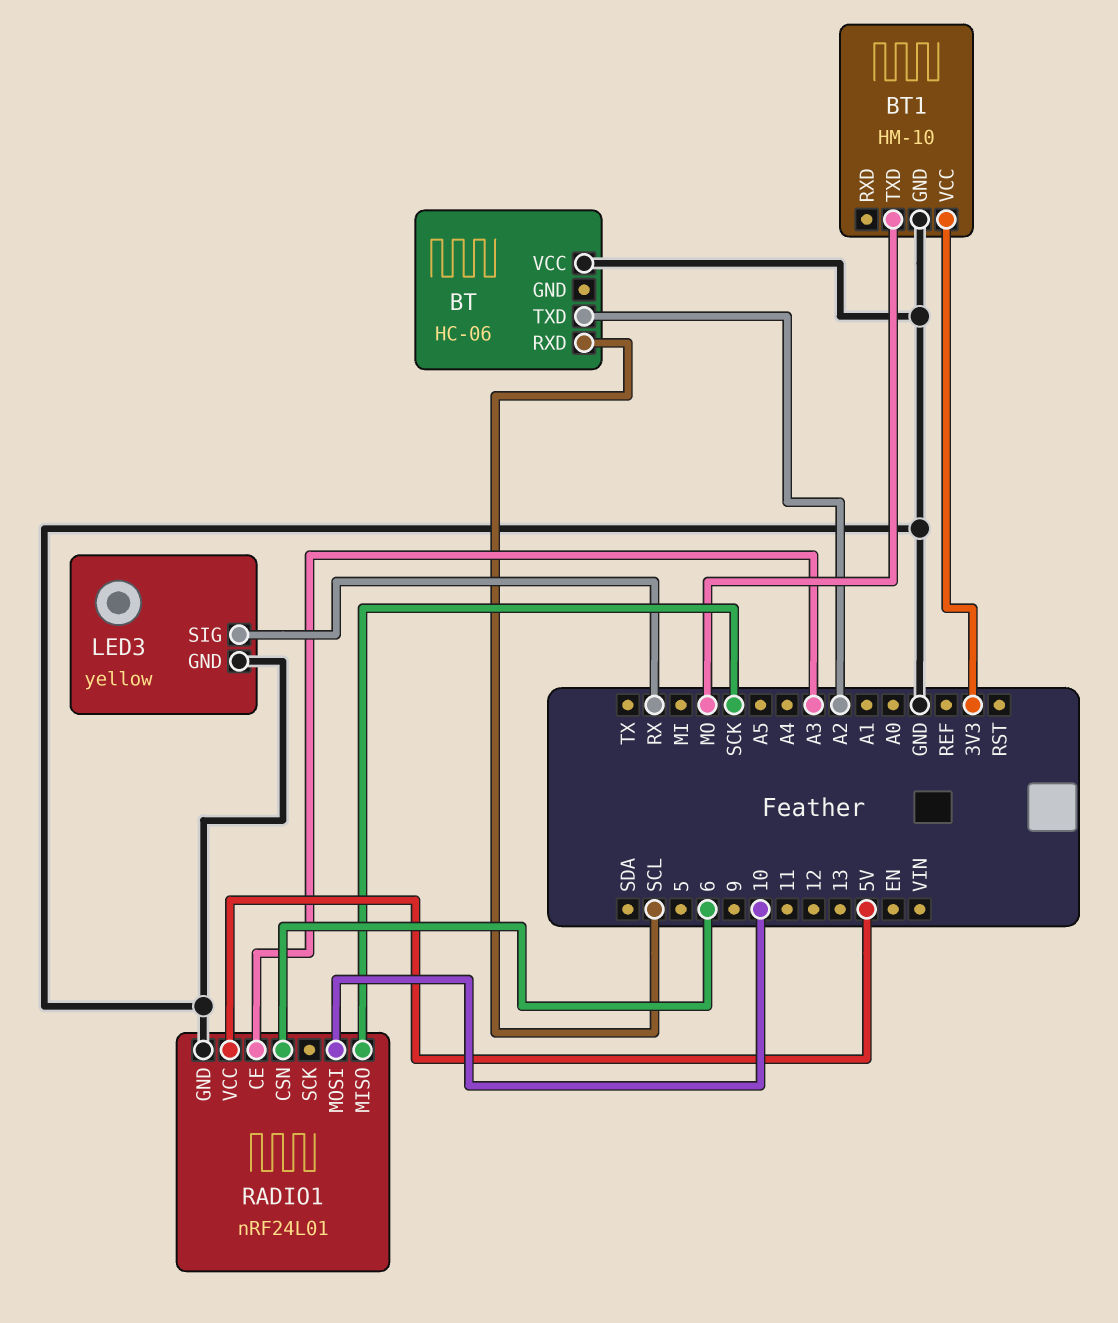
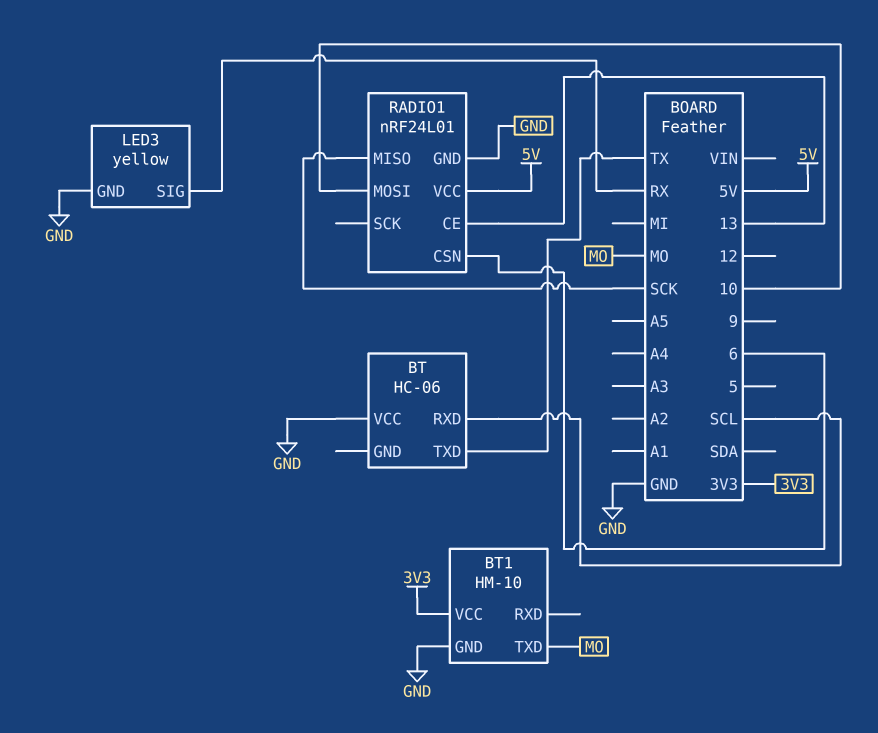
BT pin TXD: A2 -> TX
RADIO1 pin CE: A3 -> 13

